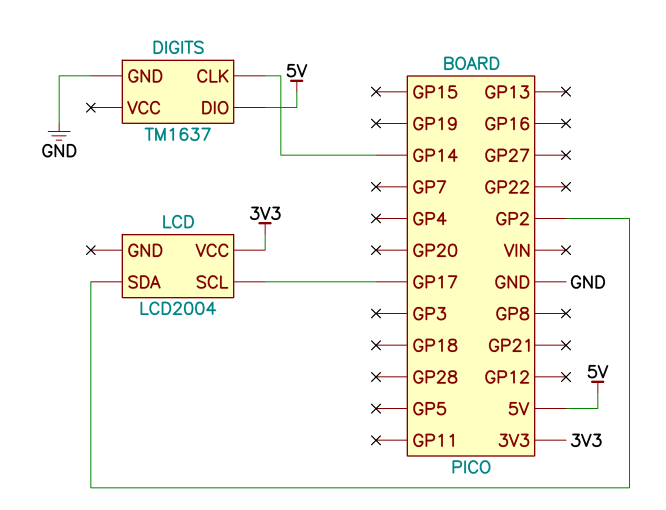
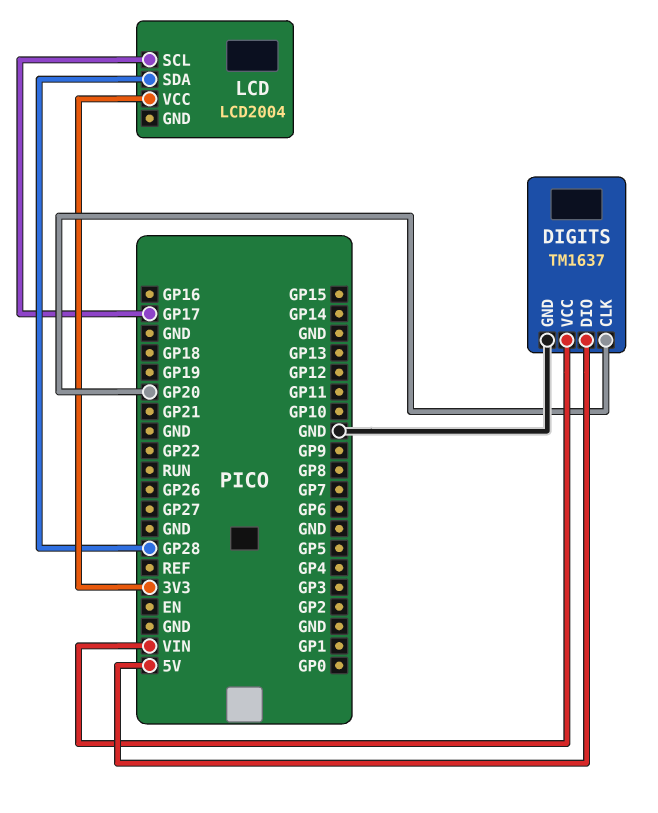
DIGITS pin CLK: GP14 -> GP20
DIGITS pin VCC: none -> VIN
LCD pin SDA: GP2 -> GP28

